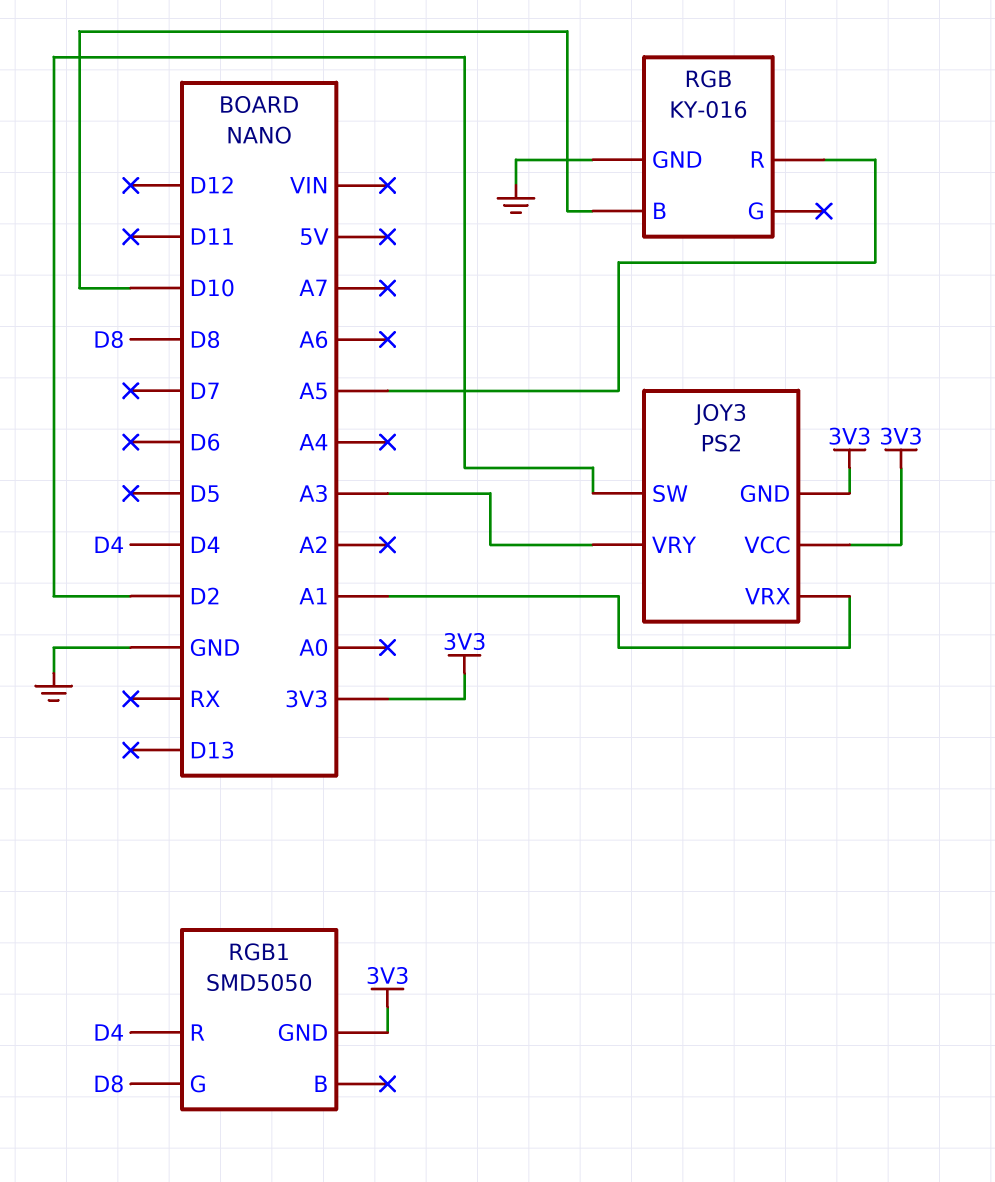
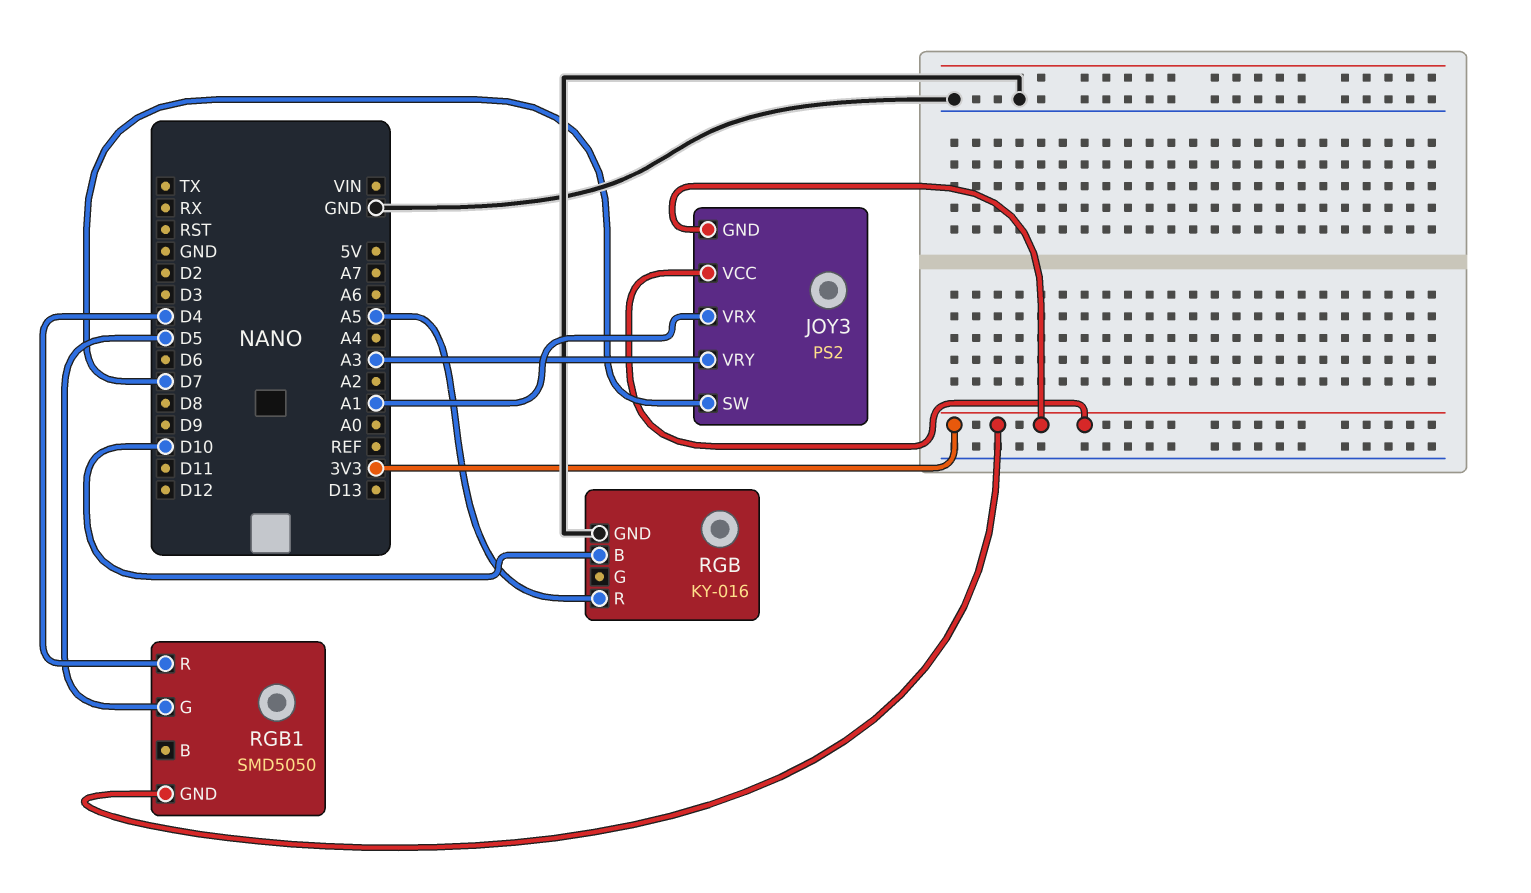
JOY3 pin SW: D2 -> D7
RGB1 pin G: D8 -> D5

